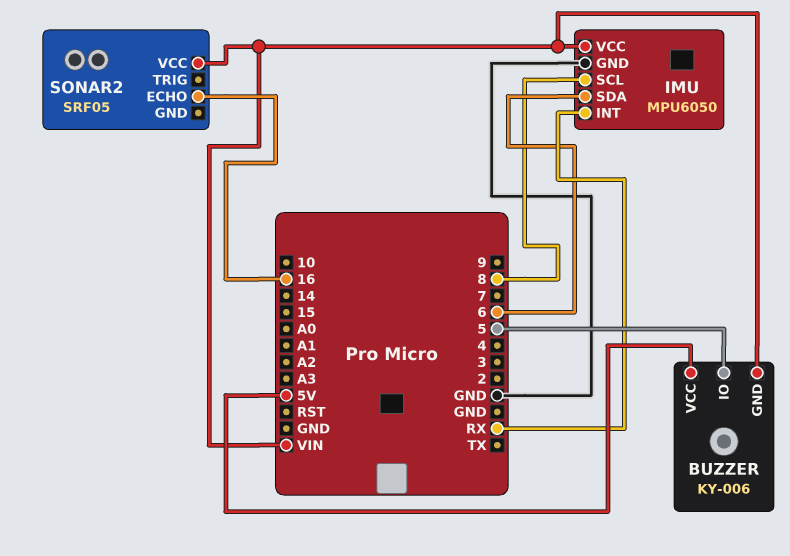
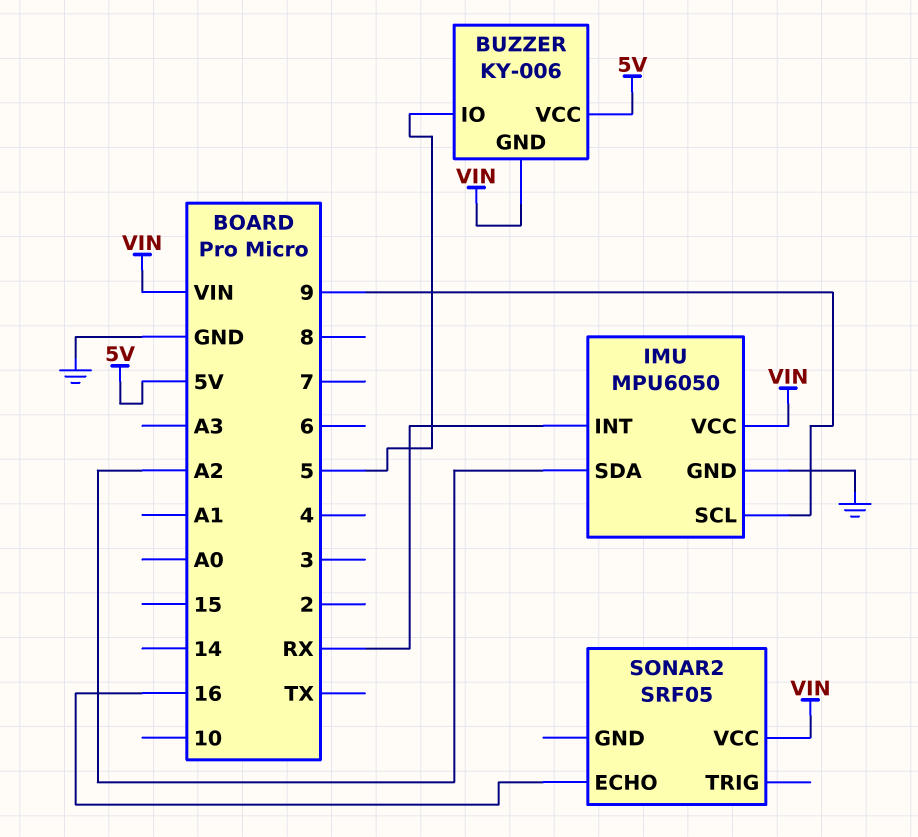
IMU pin SCL: 8 -> 9
IMU pin SDA: 6 -> A2

